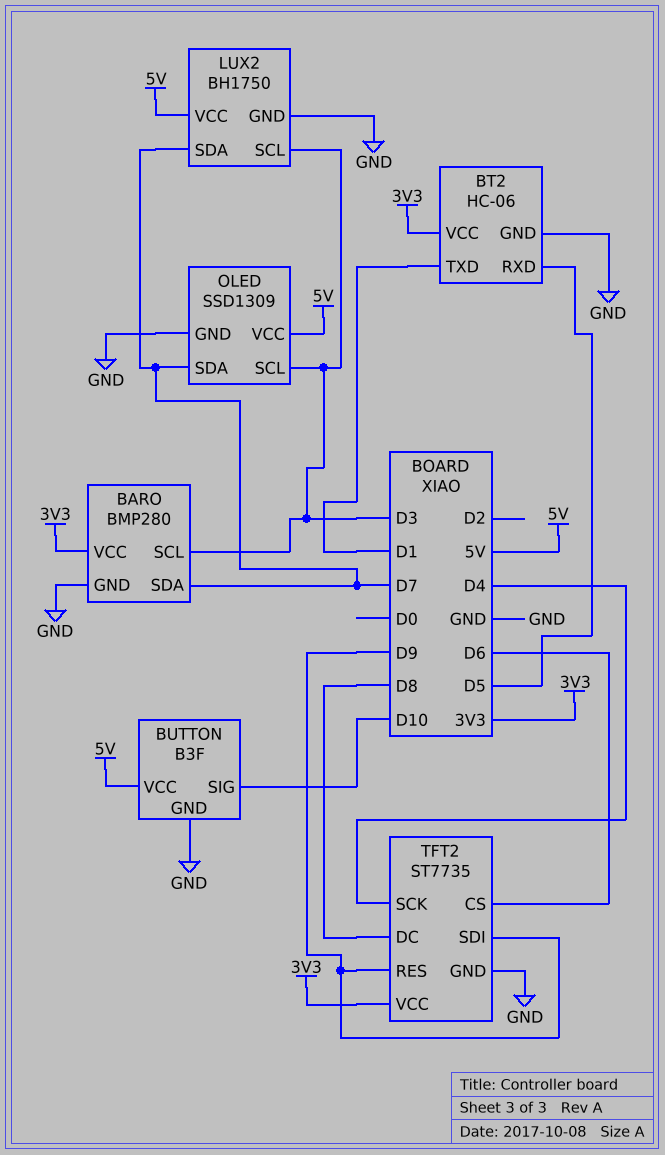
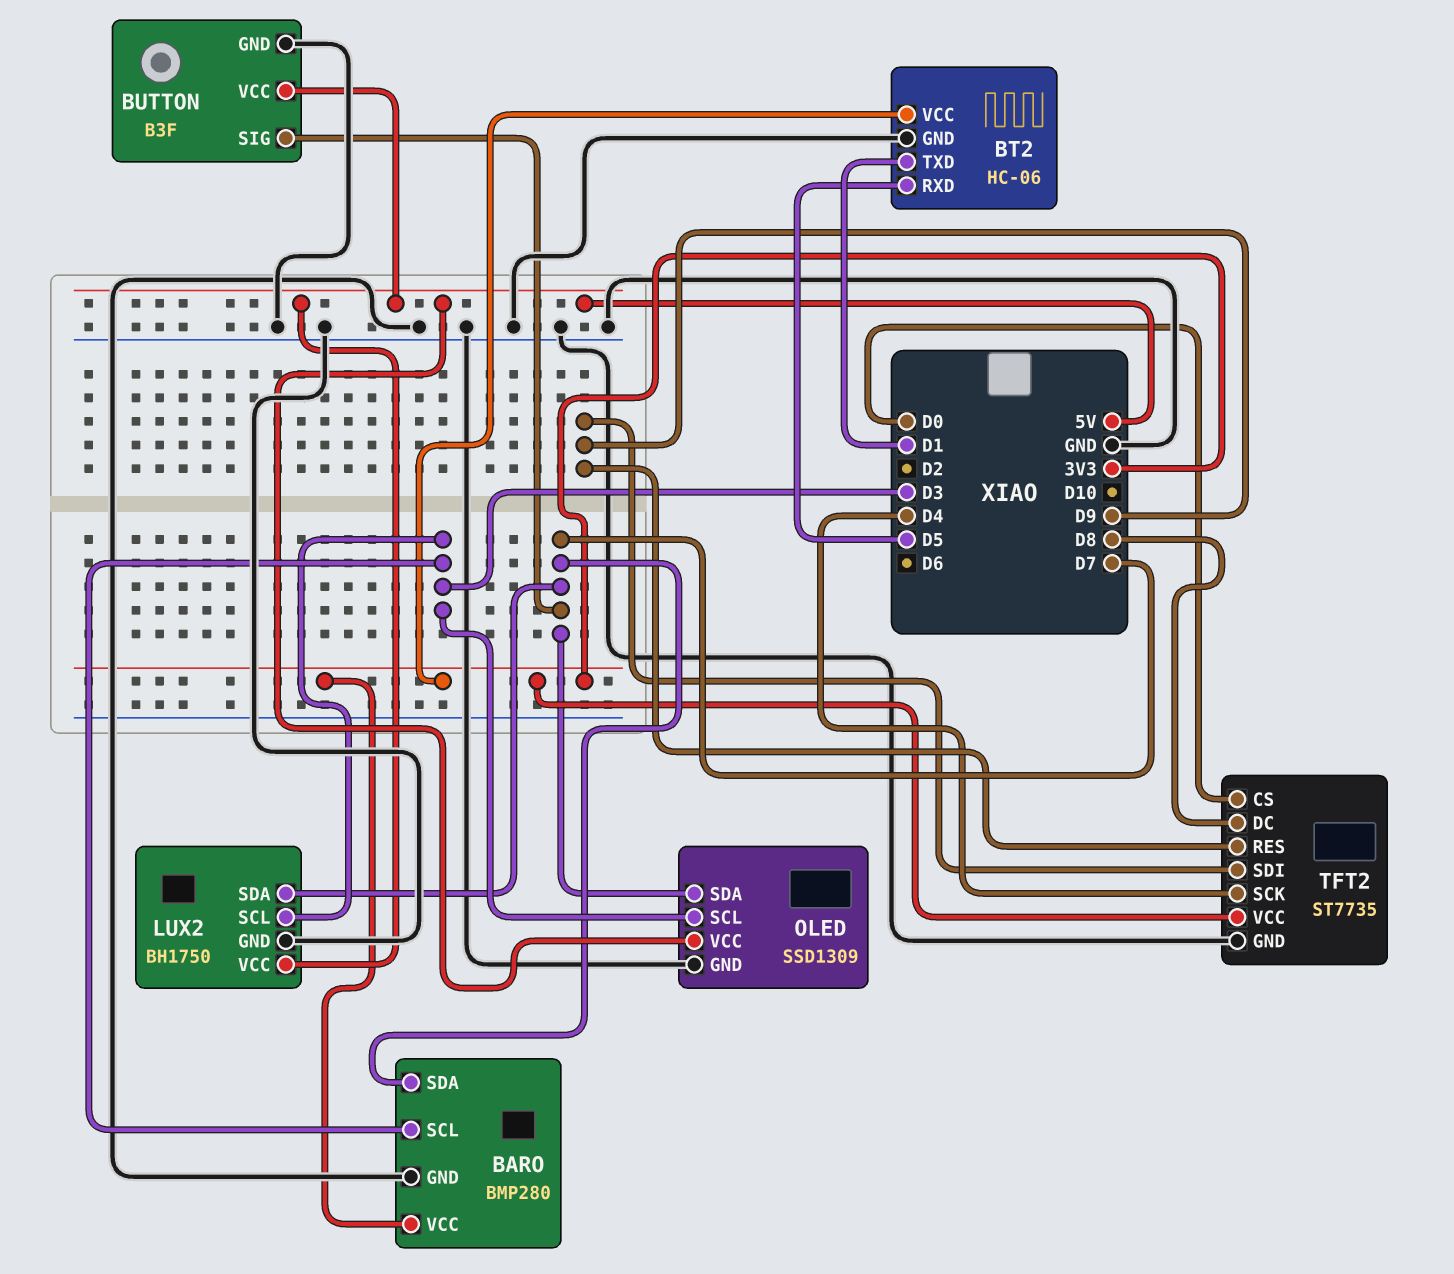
BUTTON pin SIG: D10 -> D7
TFT2 pin CS: D6 -> D0

